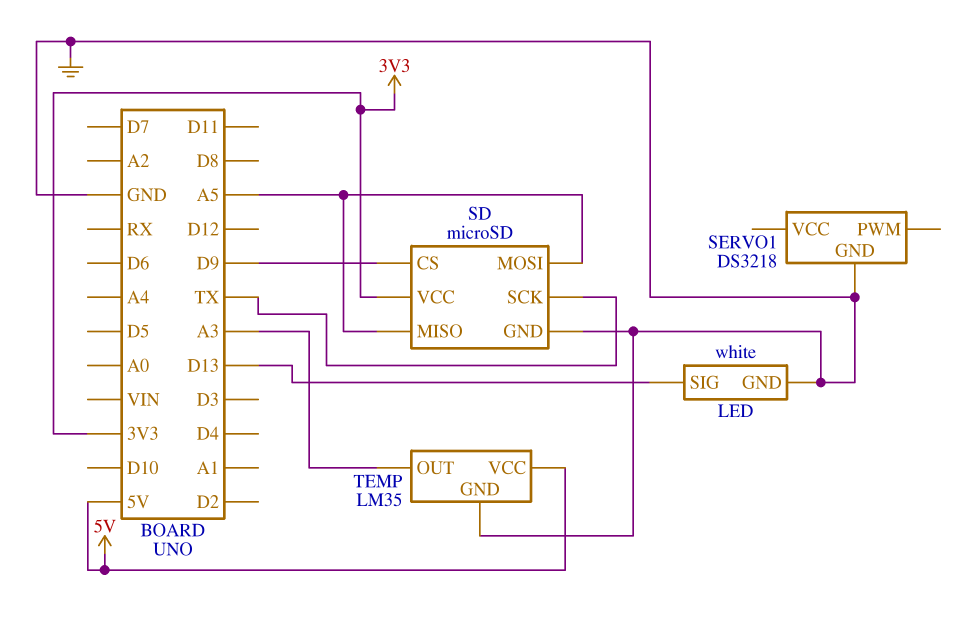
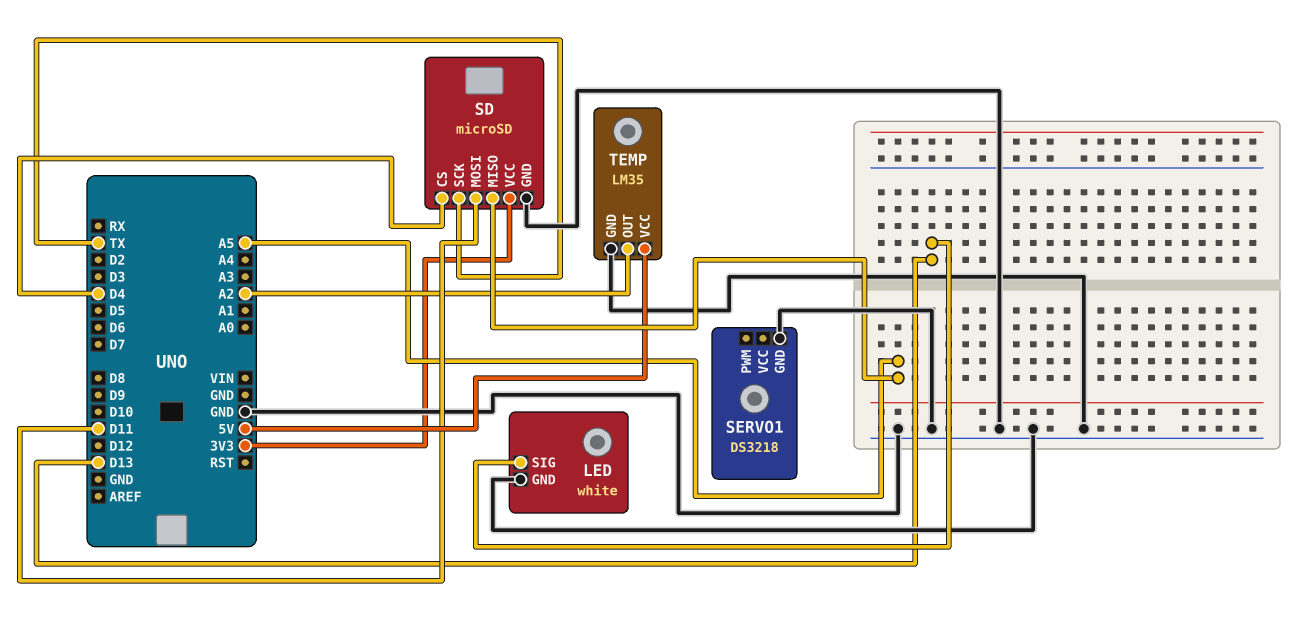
SD pin CS: D9 -> D4
SD pin MOSI: A5 -> D11
TEMP pin OUT: A3 -> A2

